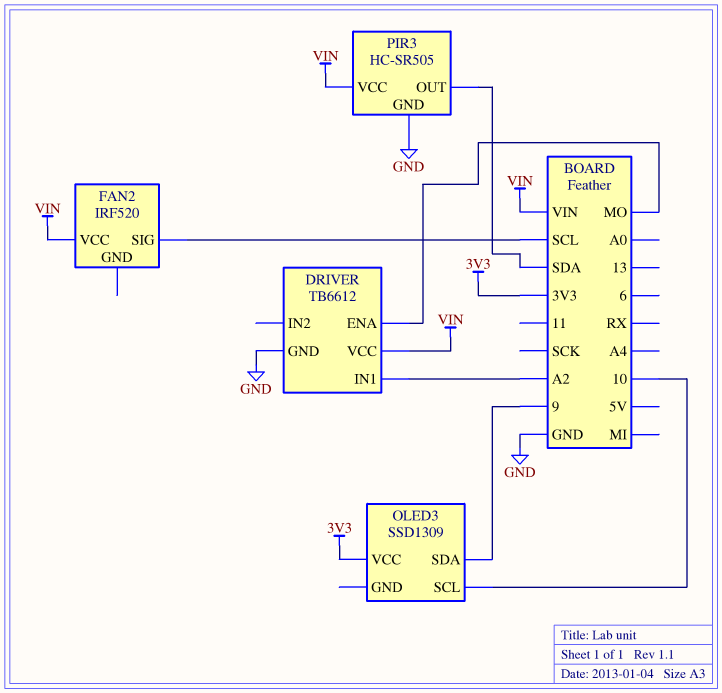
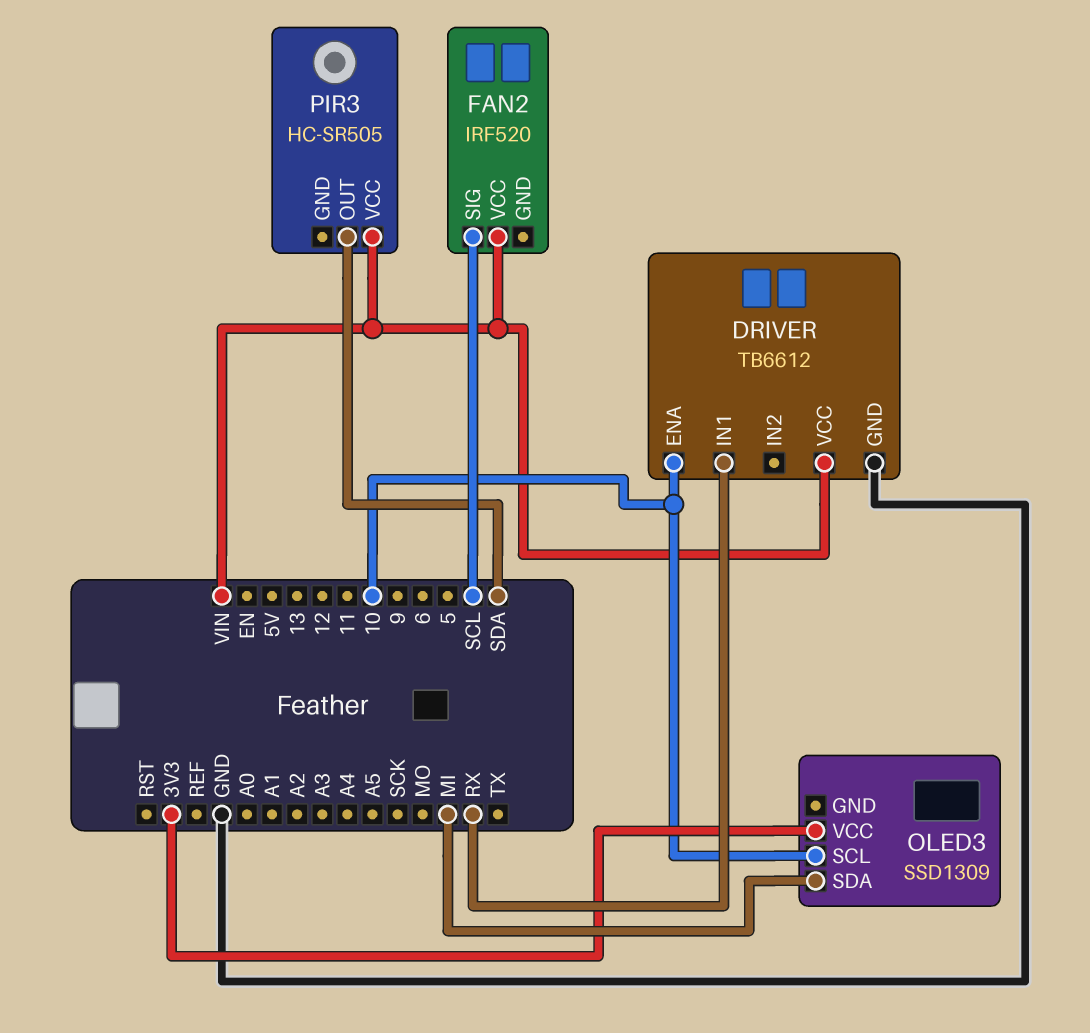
DRIVER pin ENA: MO -> 10
DRIVER pin IN1: A2 -> RX
OLED3 pin SDA: 9 -> MI
PIR3 pin GND: GND -> none

